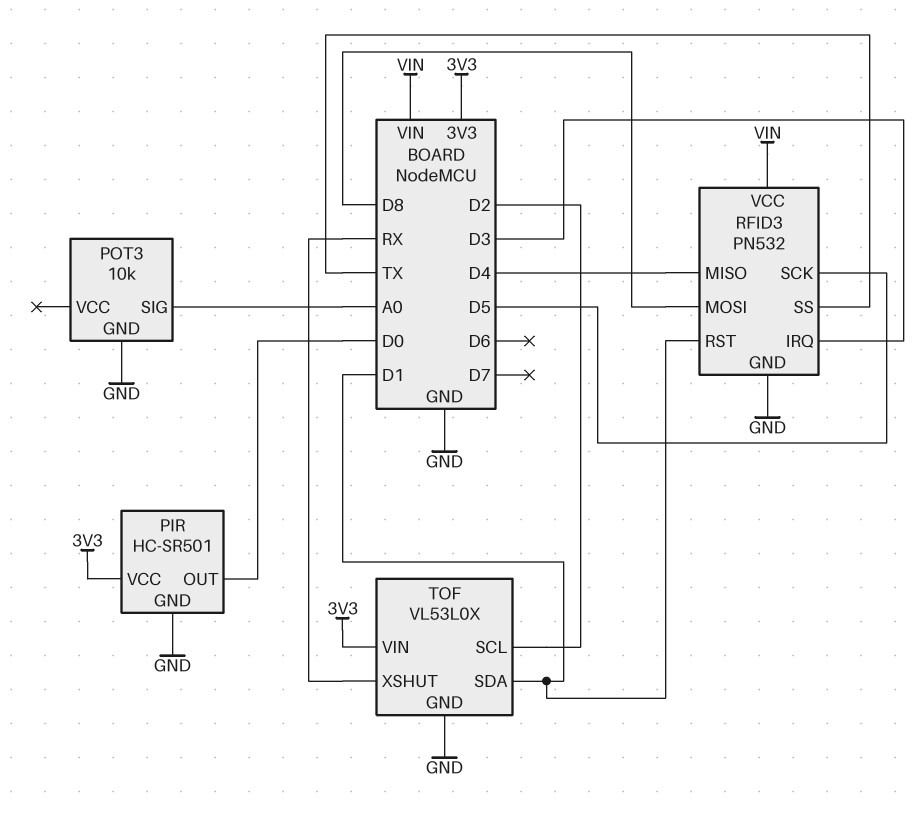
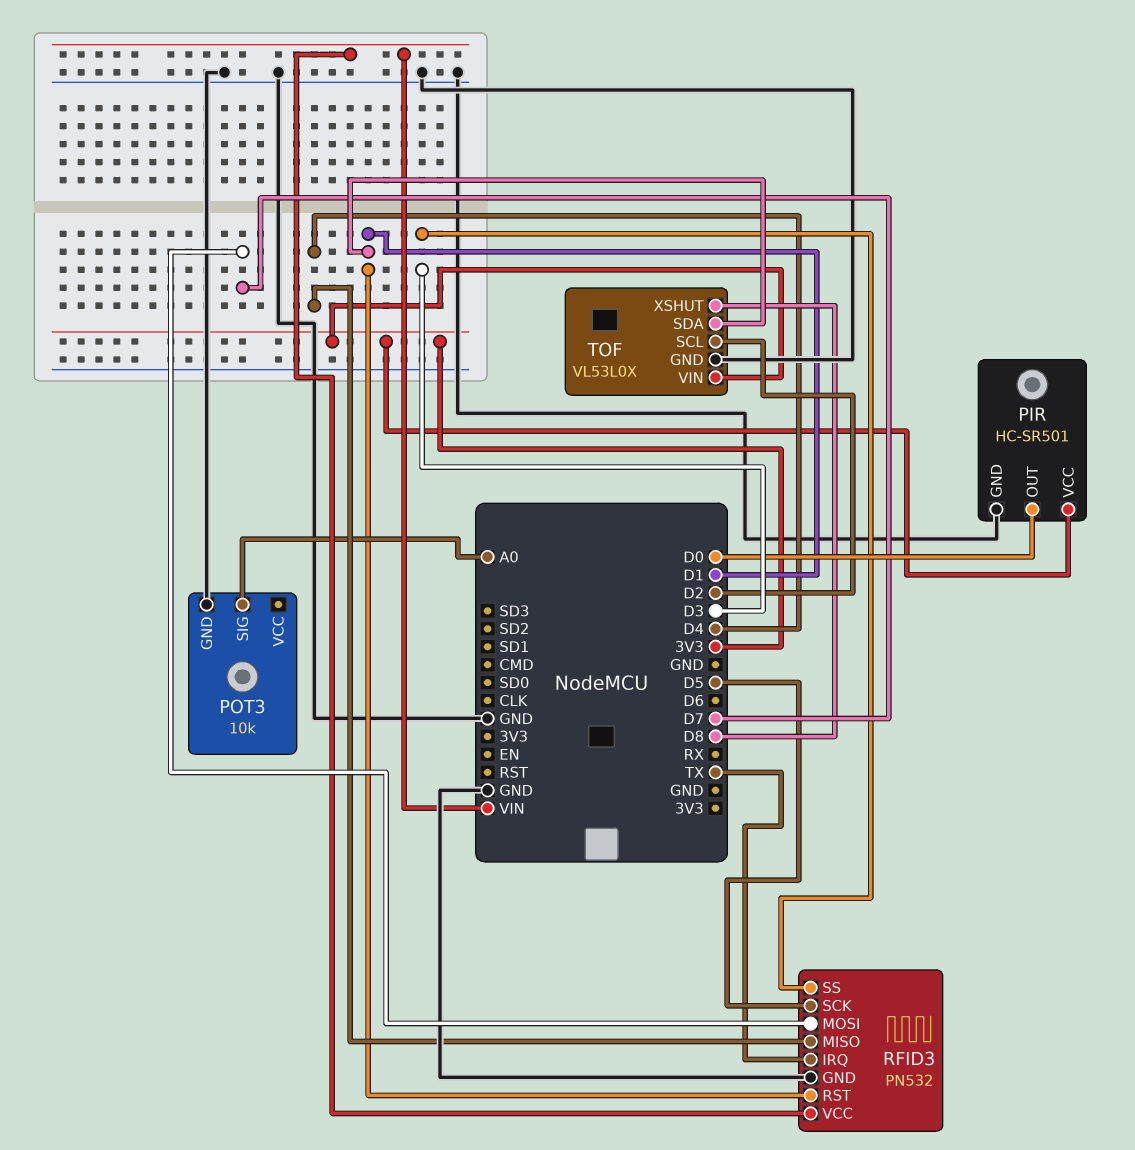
RFID3 pin IRQ: D3 -> TX
RFID3 pin MOSI: D8 -> D7
RFID3 pin SS: TX -> D3
TOF pin XSHUT: RX -> D8

